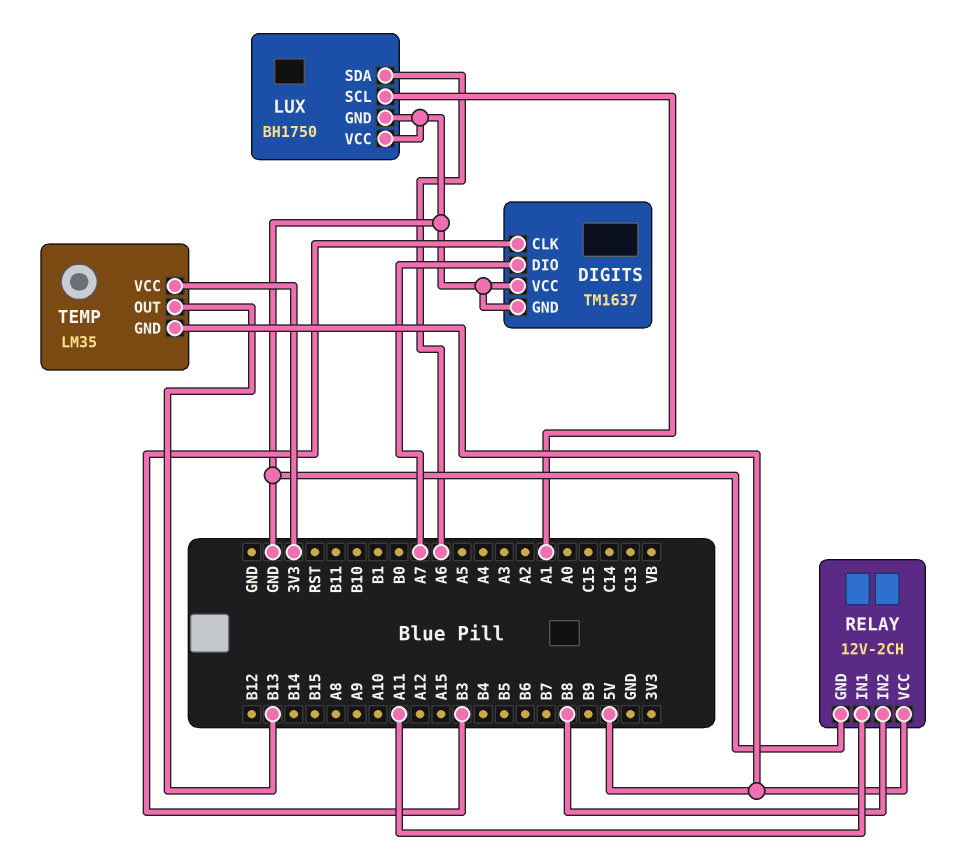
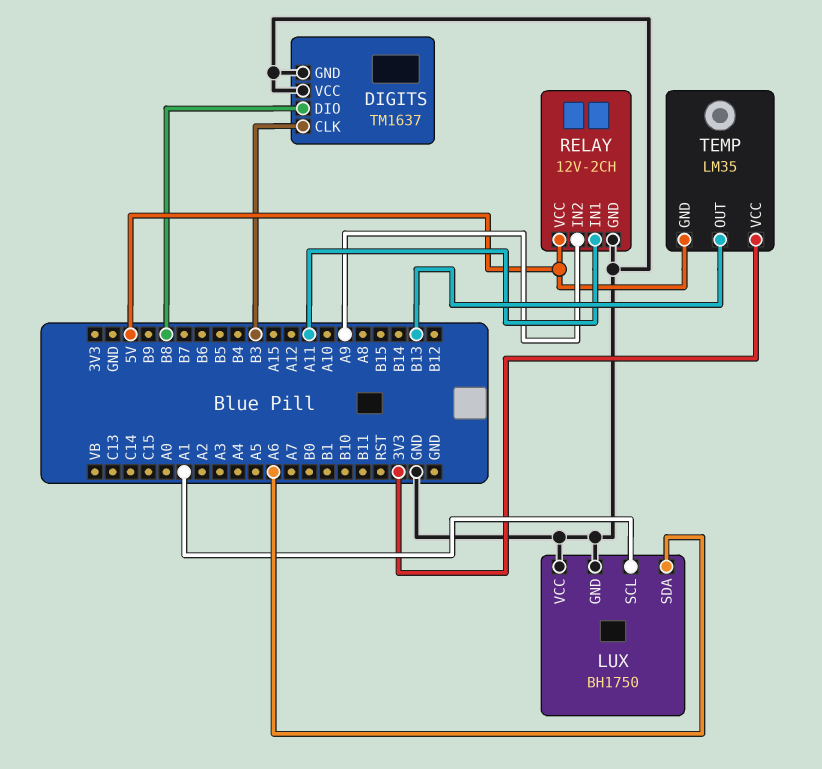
DIGITS pin DIO: A7 -> B8
RELAY pin IN2: B8 -> A9

